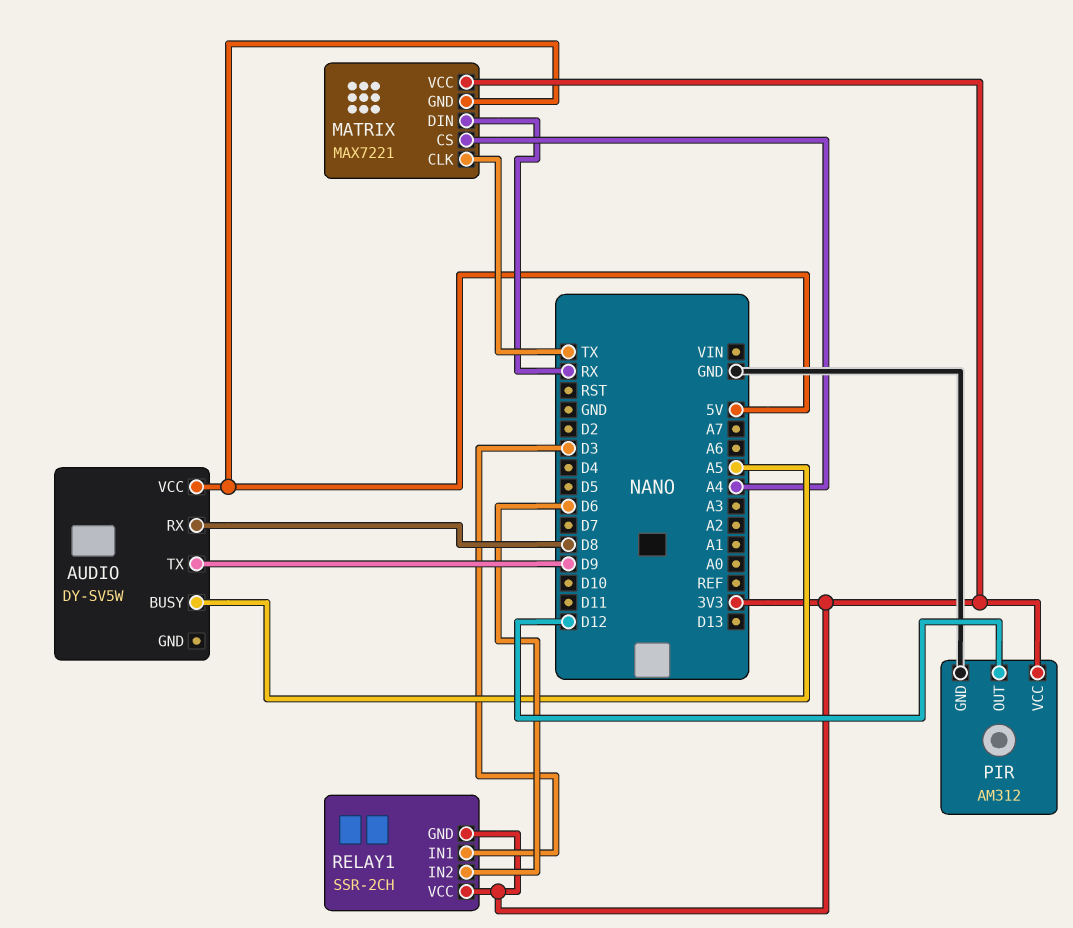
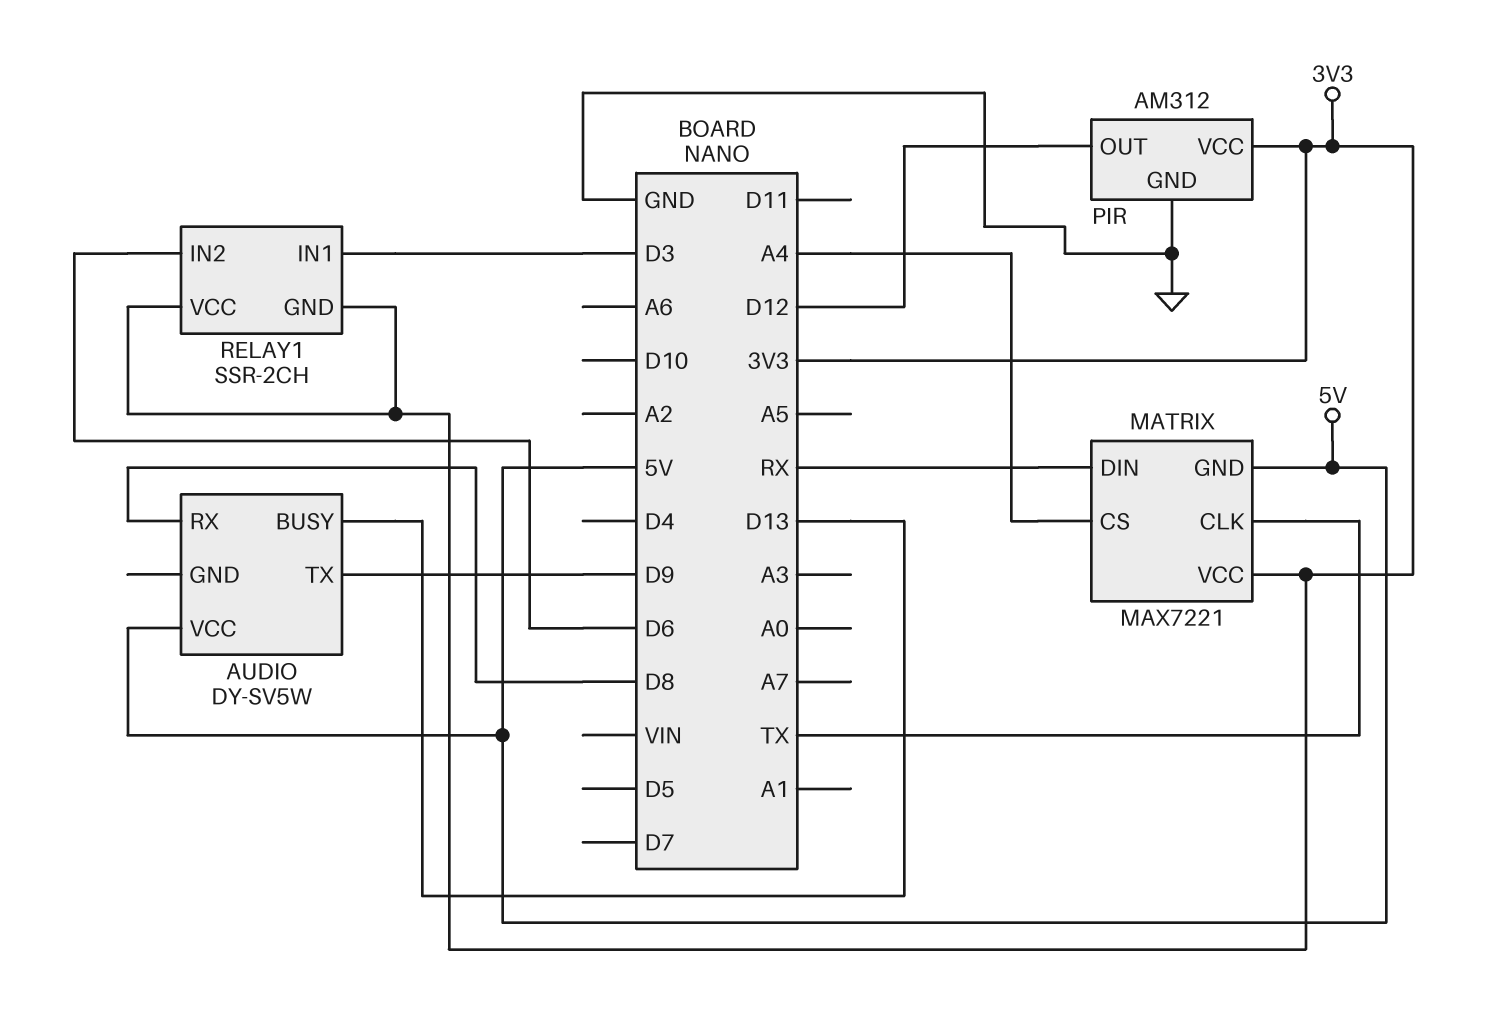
AUDIO pin BUSY: A5 -> D13

